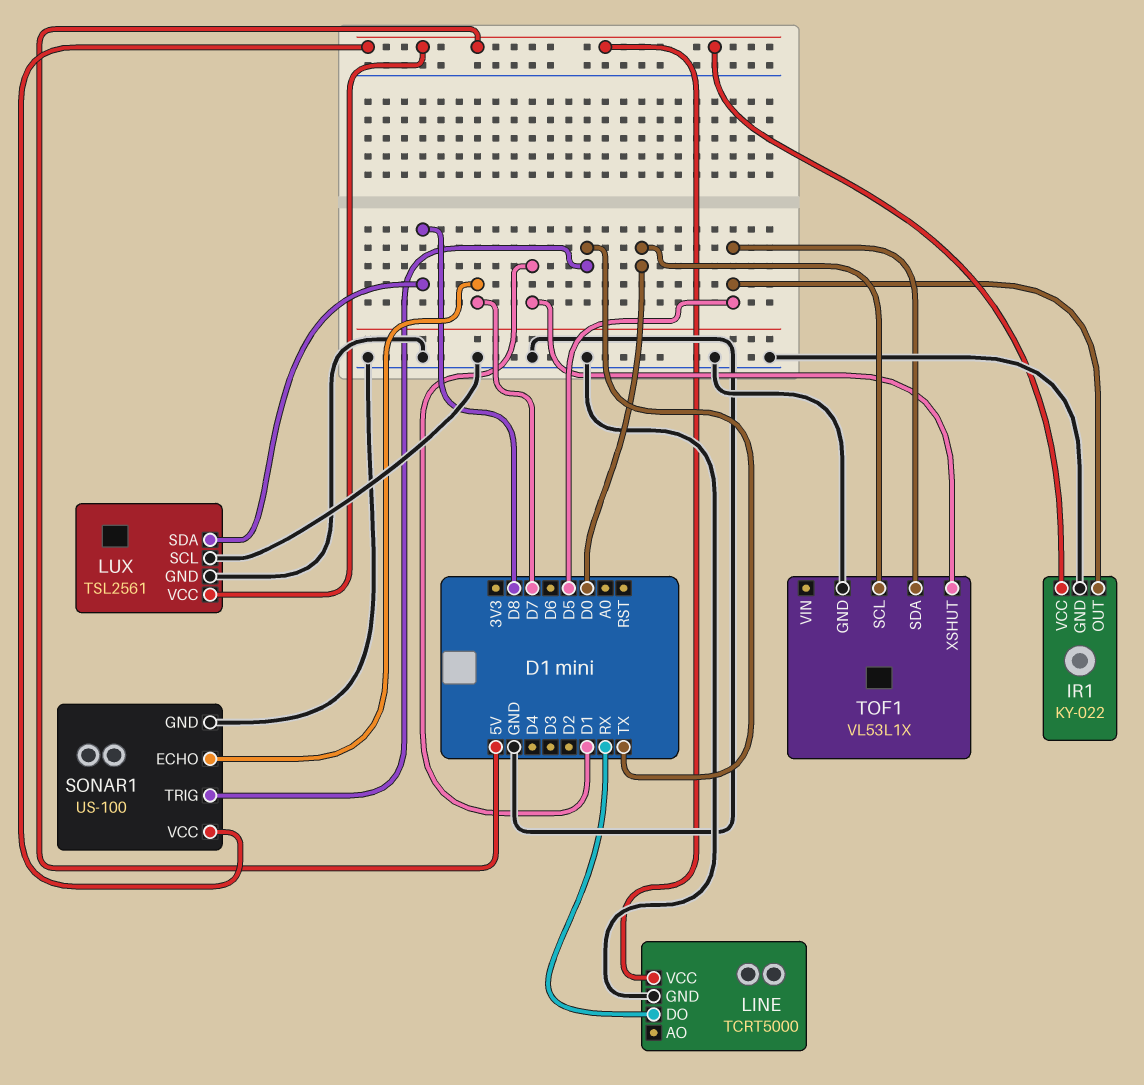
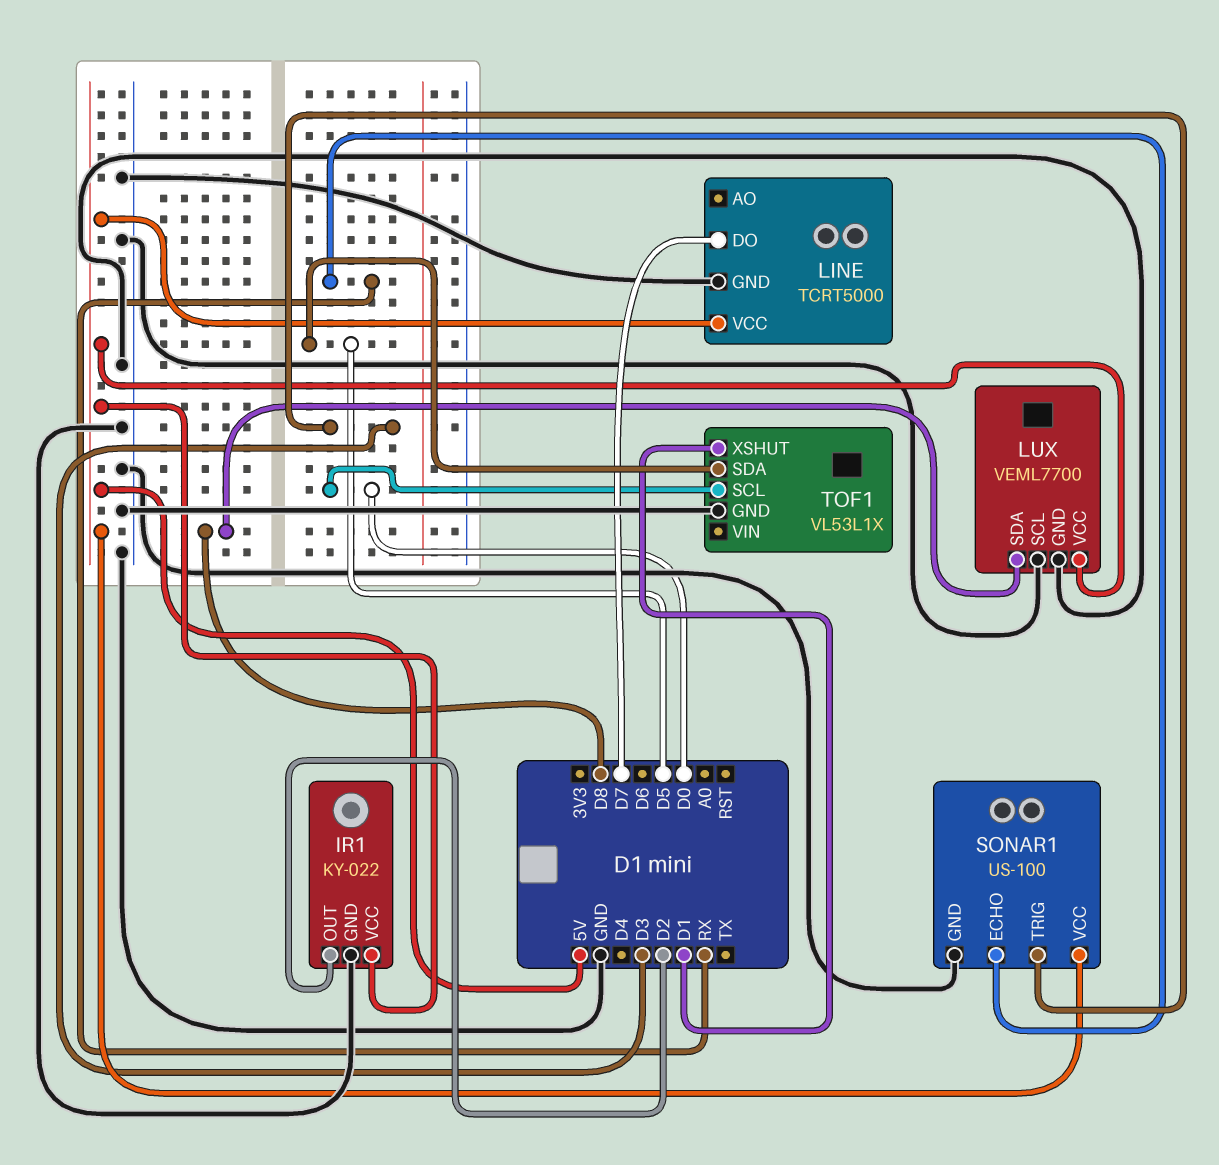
IR1 pin OUT: D5 -> D2
LINE pin DO: RX -> D7
LUX: TSL2561 -> VEML7700
SONAR1 pin ECHO: D7 -> RX
SONAR1 pin TRIG: TX -> D3

